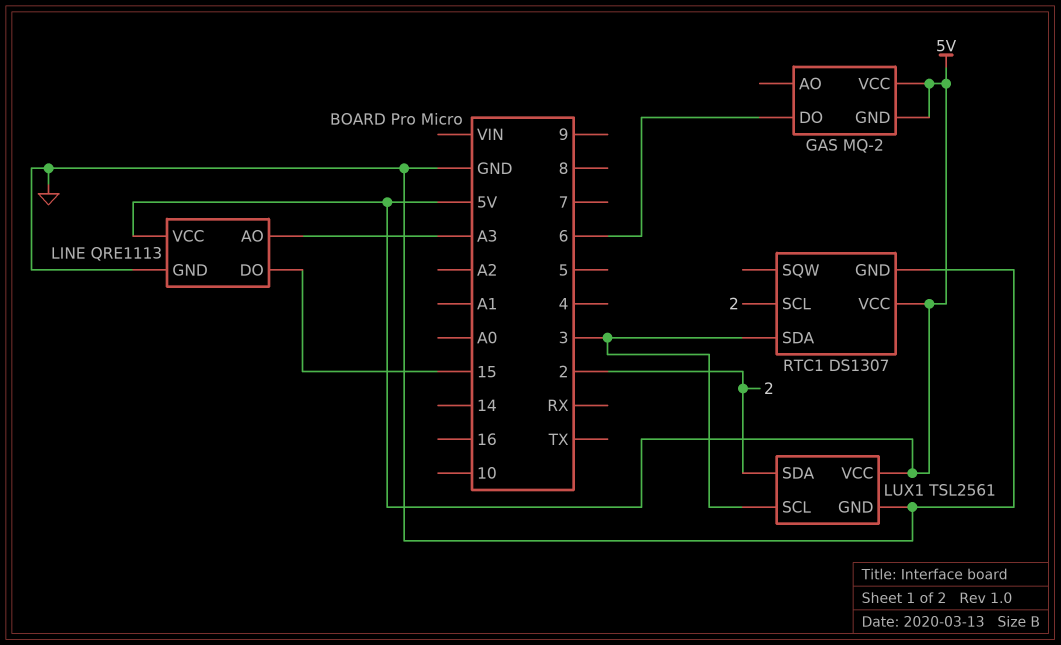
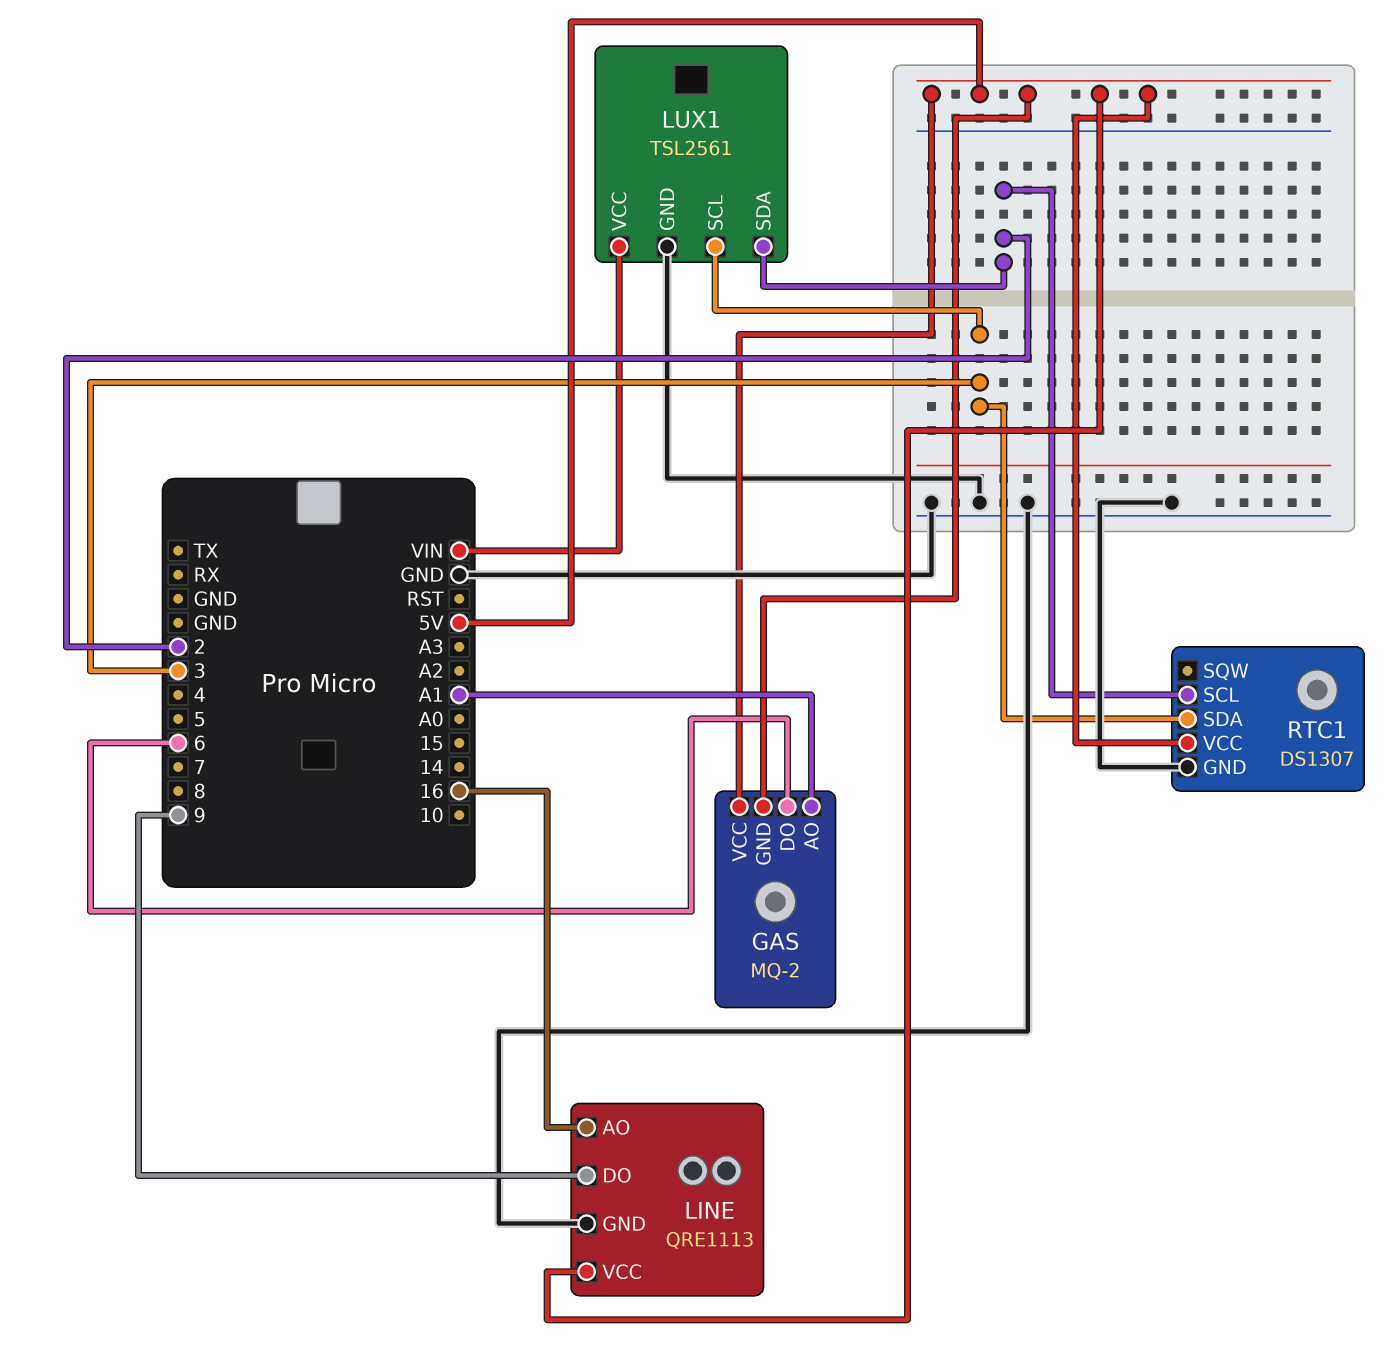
GAS pin AO: none -> A1
LINE pin AO: A3 -> 16
LINE pin DO: 15 -> 9
LUX1 pin VCC: 5V -> VIN

